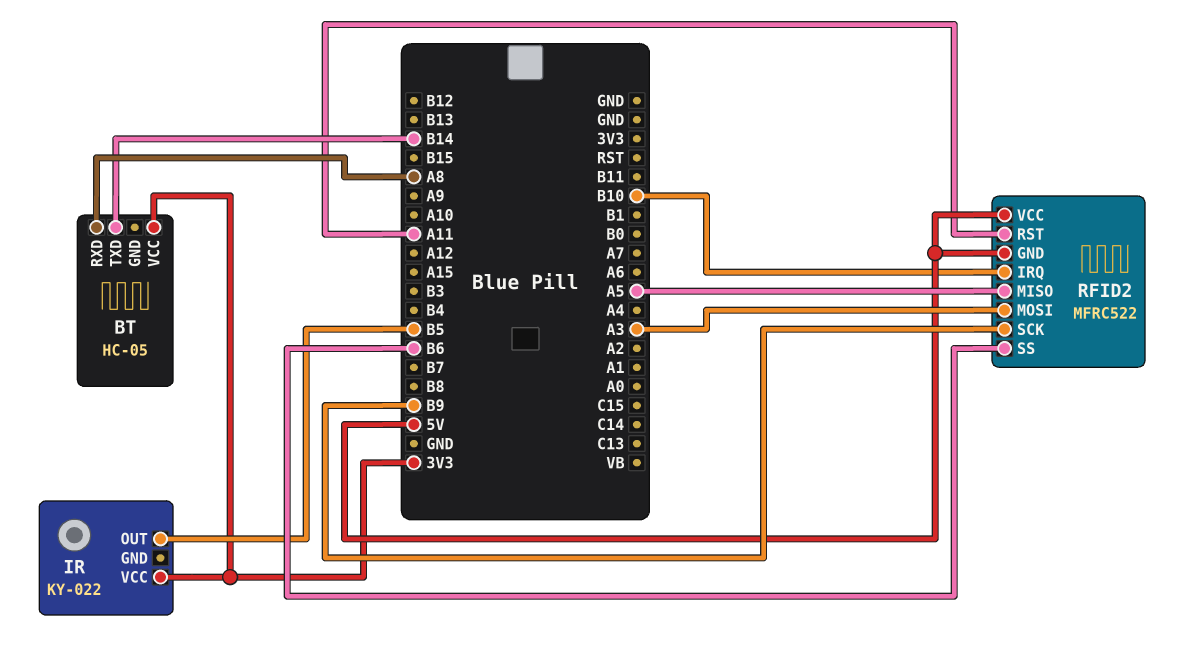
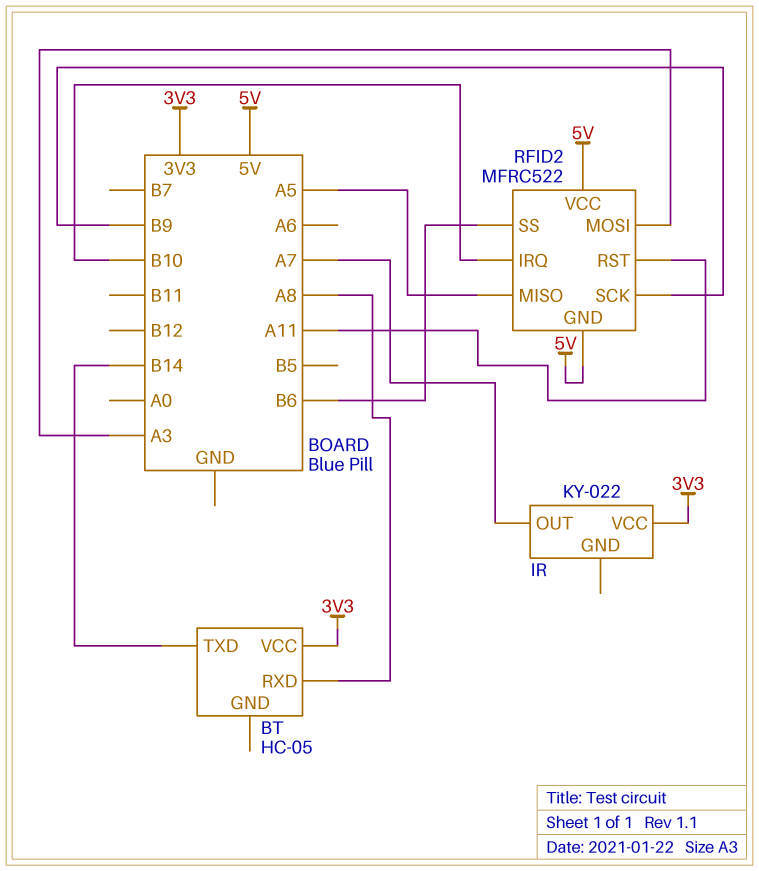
IR pin OUT: B5 -> A7

